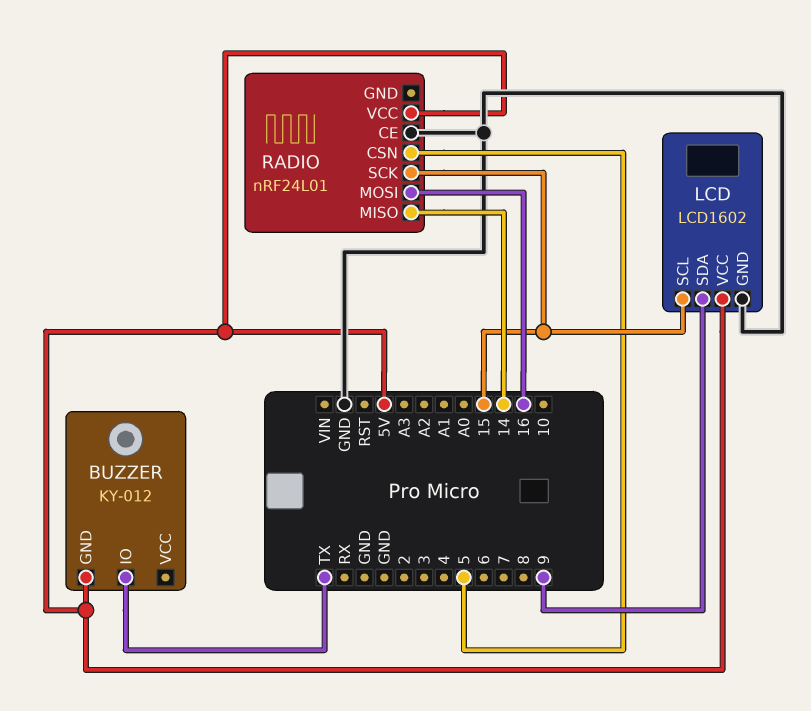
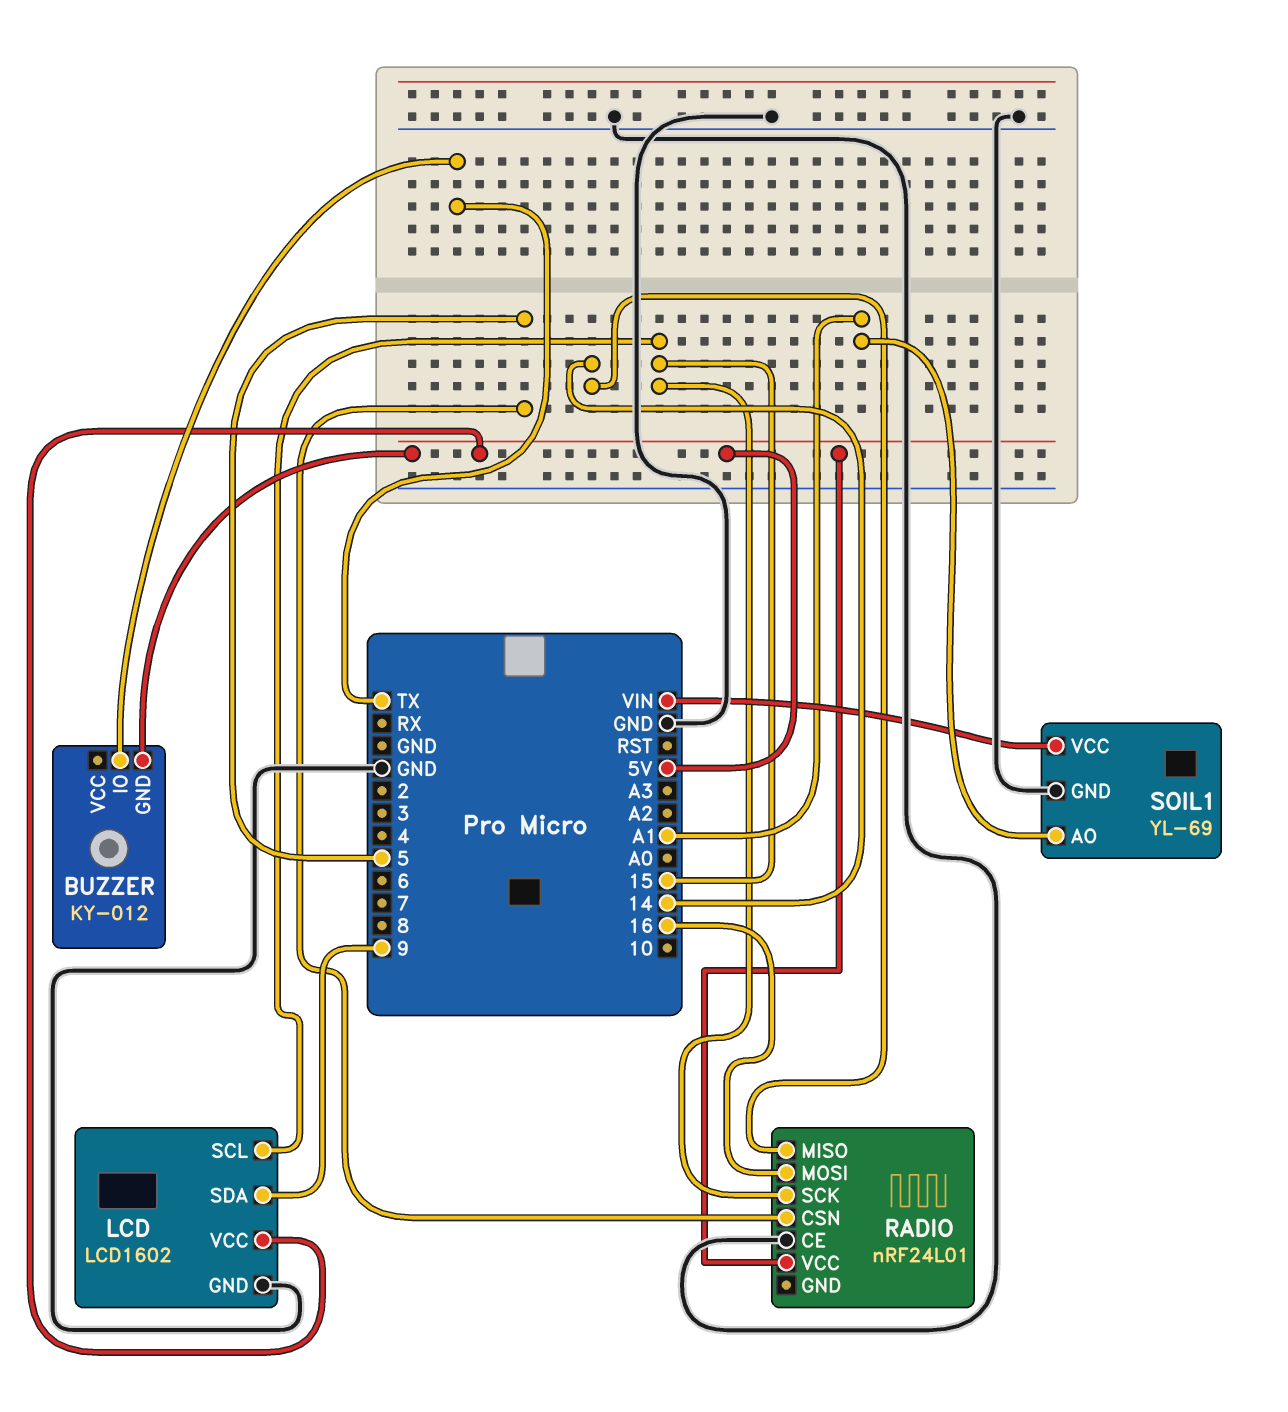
SOIL1: none -> YL-69
SOIL1 pin AO: none -> A1
SOIL1 pin GND: none -> GND
SOIL1 pin VCC: none -> VIN

